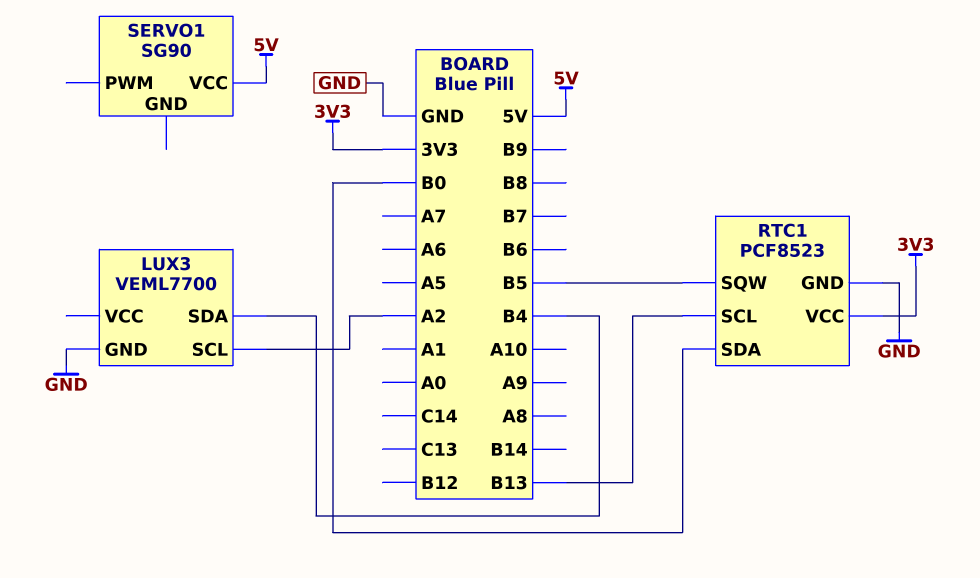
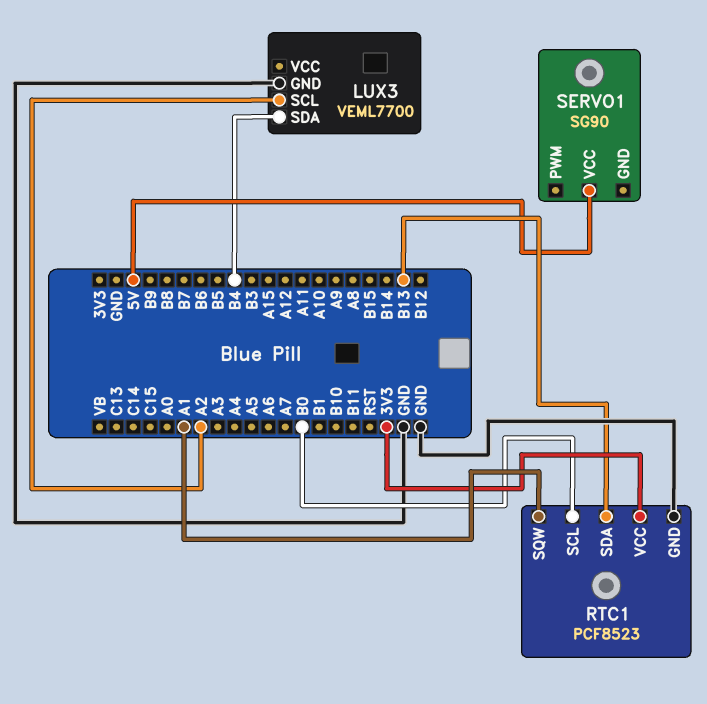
RTC1 pin SCL: B13 -> B0
RTC1 pin SDA: B0 -> B13
RTC1 pin SQW: B5 -> A1

